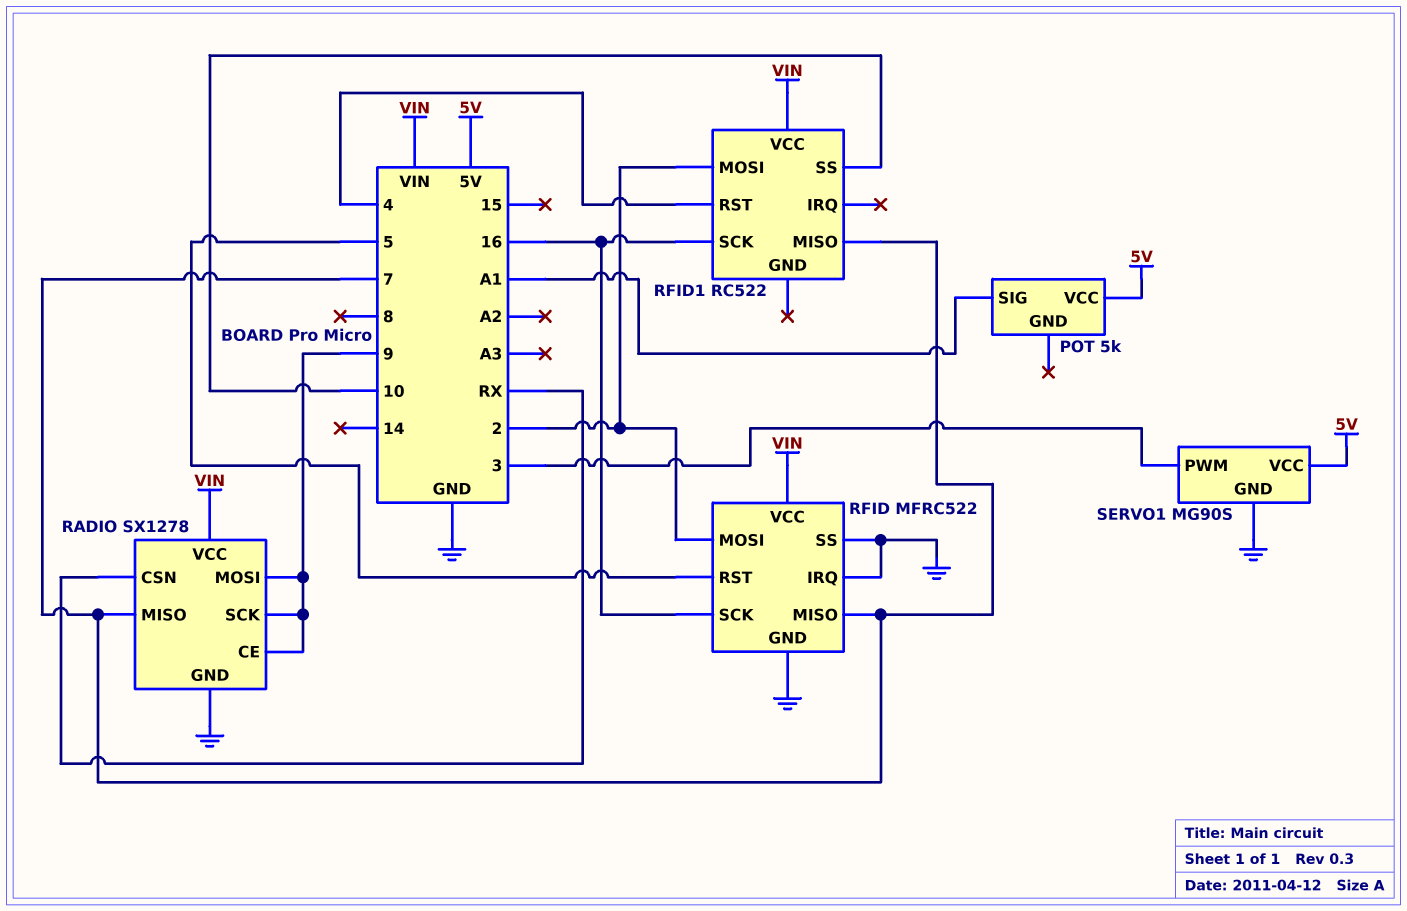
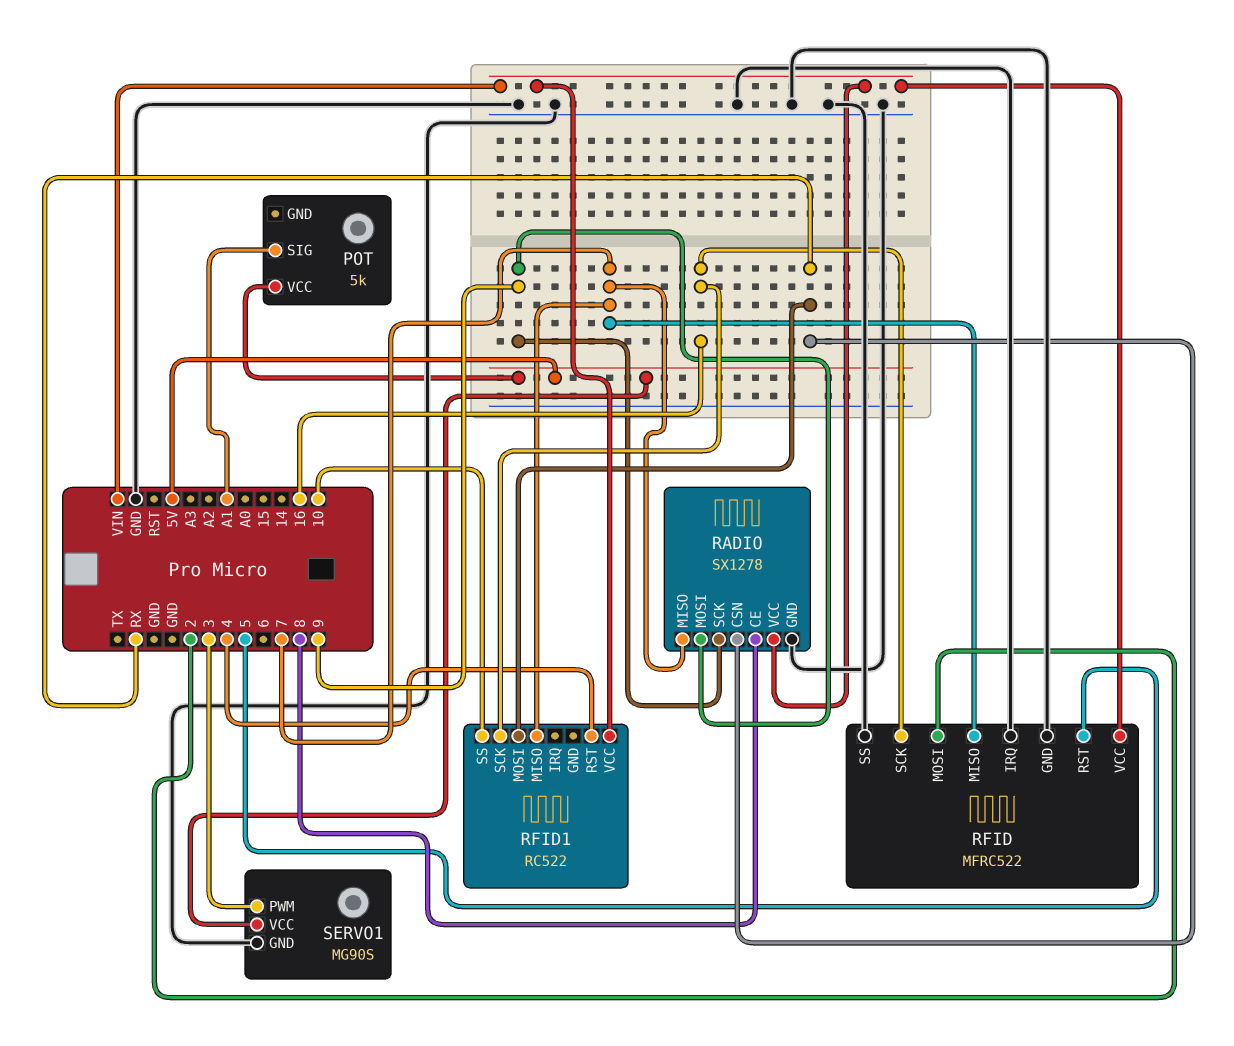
RADIO pin CE: 9 -> 8
RFID1 pin MOSI: 2 -> RX

